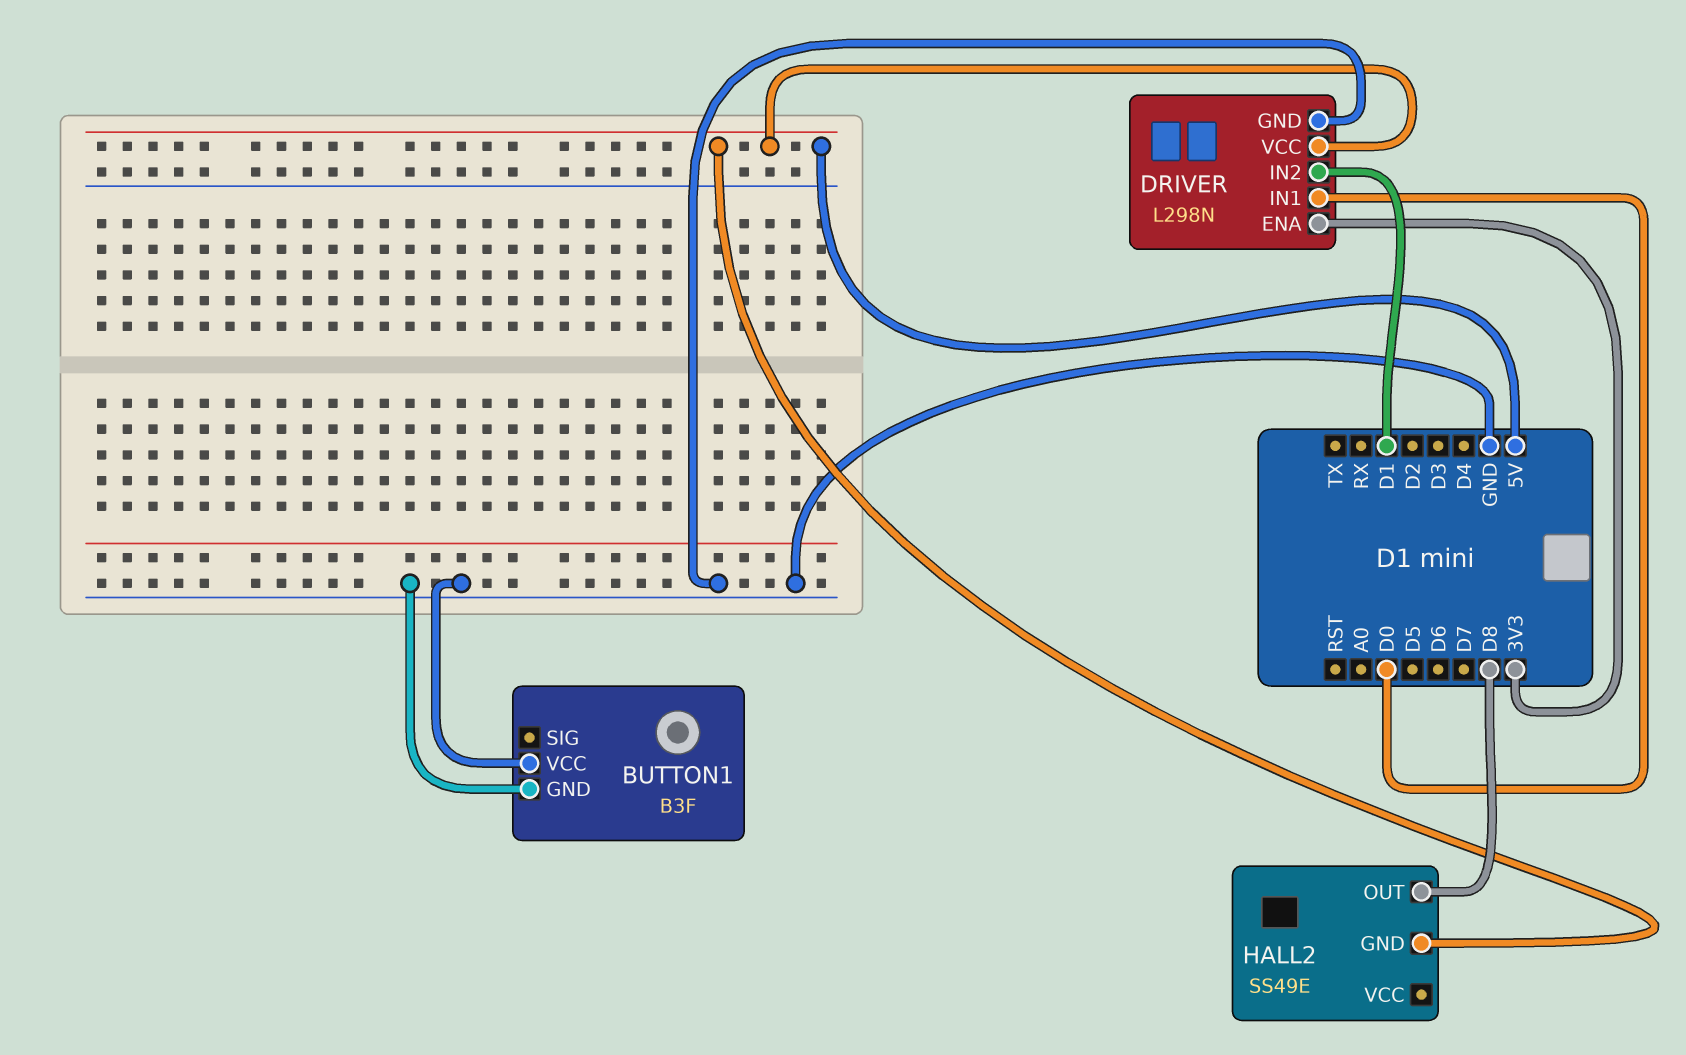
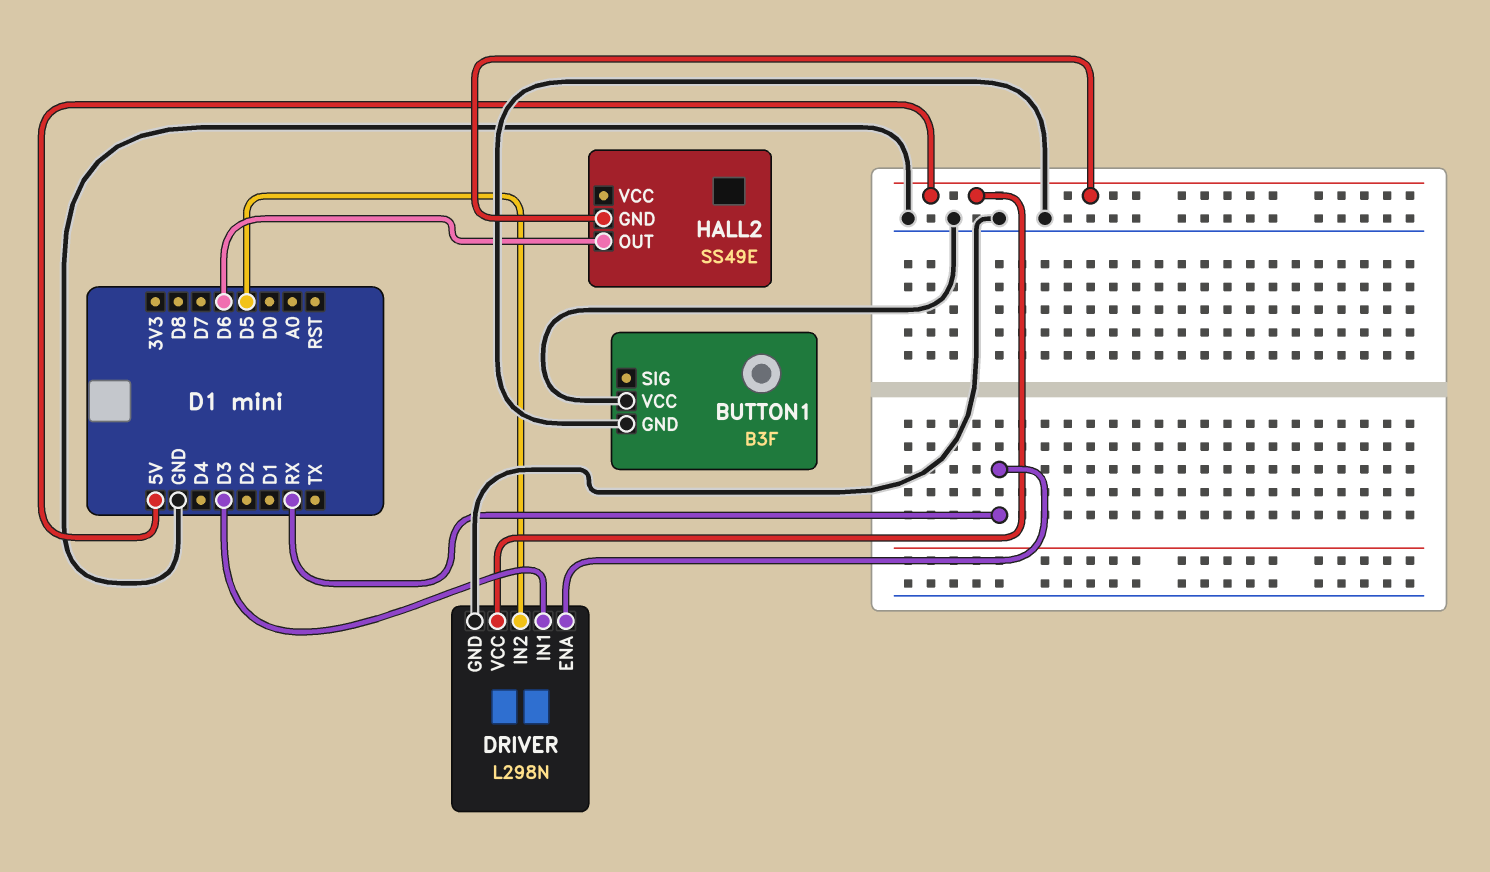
DRIVER pin ENA: 3V3 -> RX
DRIVER pin IN1: D0 -> D3
DRIVER pin IN2: D1 -> D5
HALL2 pin OUT: D8 -> D6

